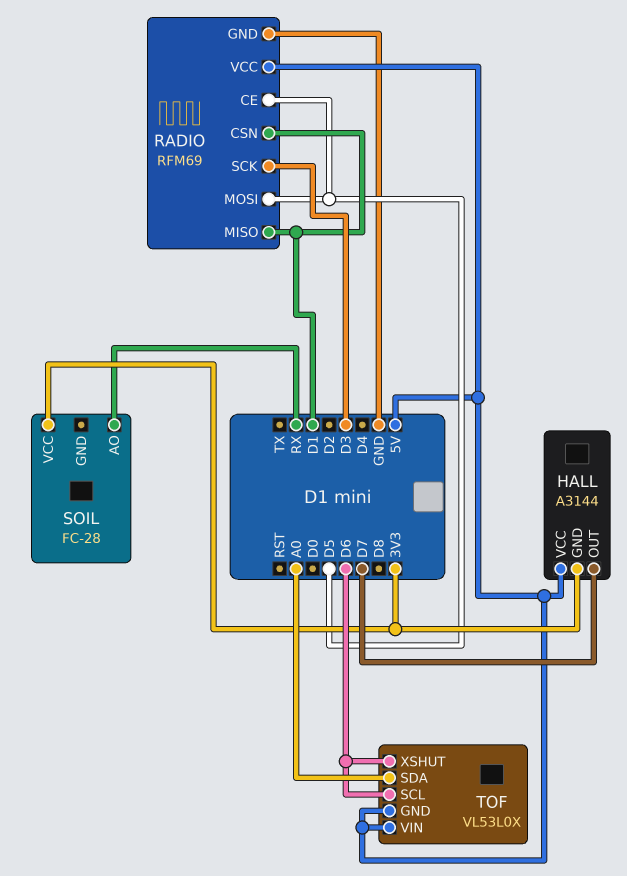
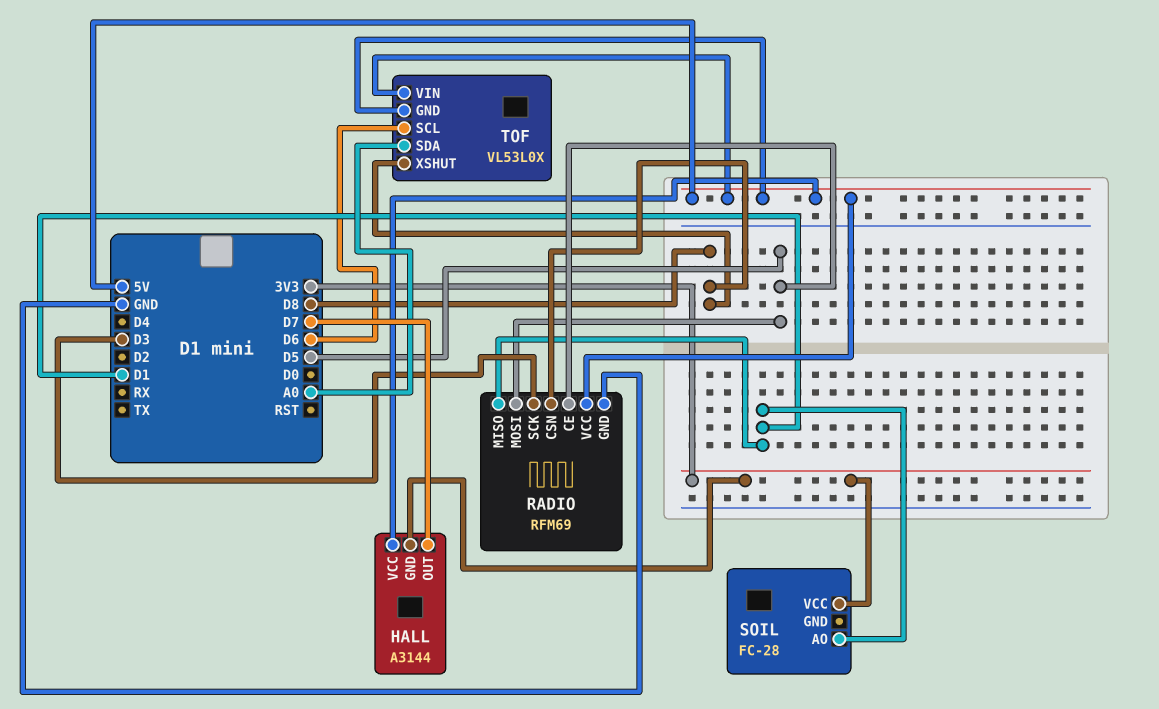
RADIO pin CSN: D1 -> D8
SOIL pin AO: RX -> D1
TOF pin XSHUT: D6 -> D8

